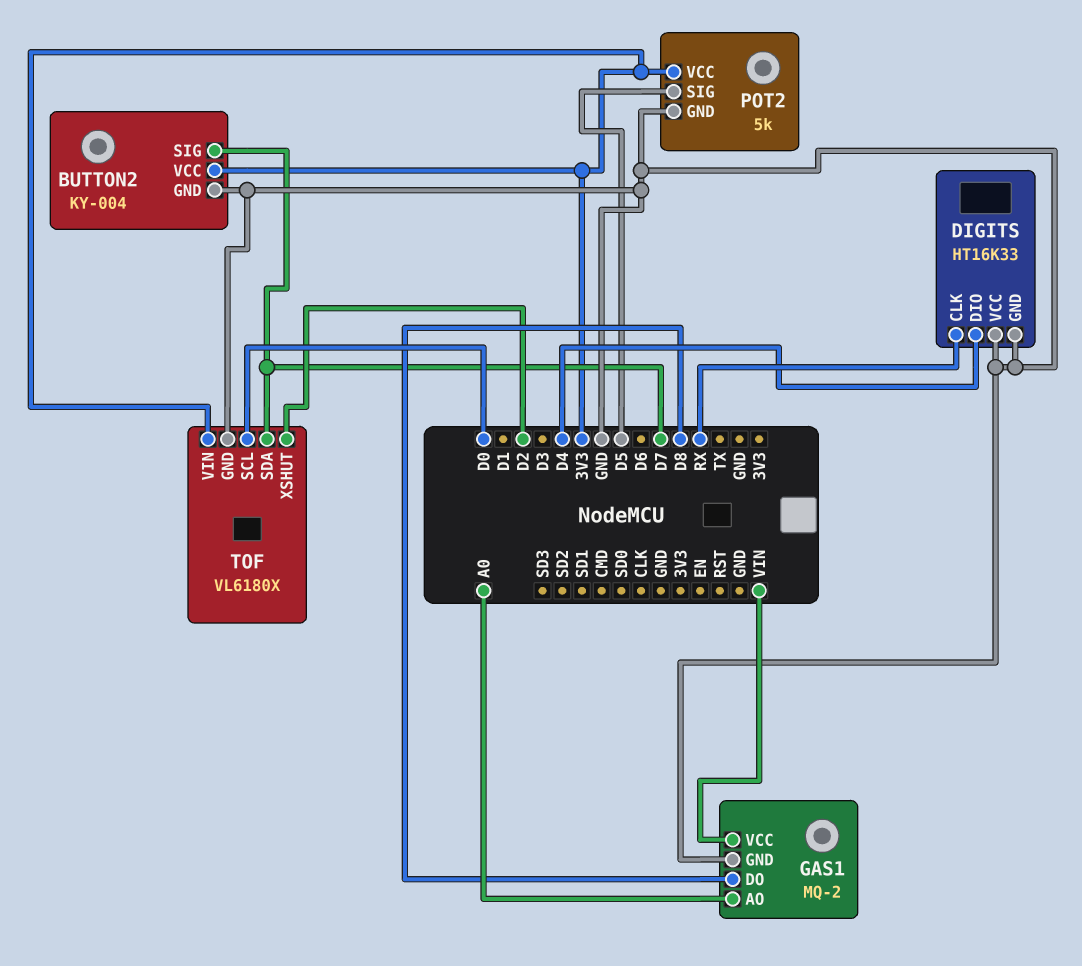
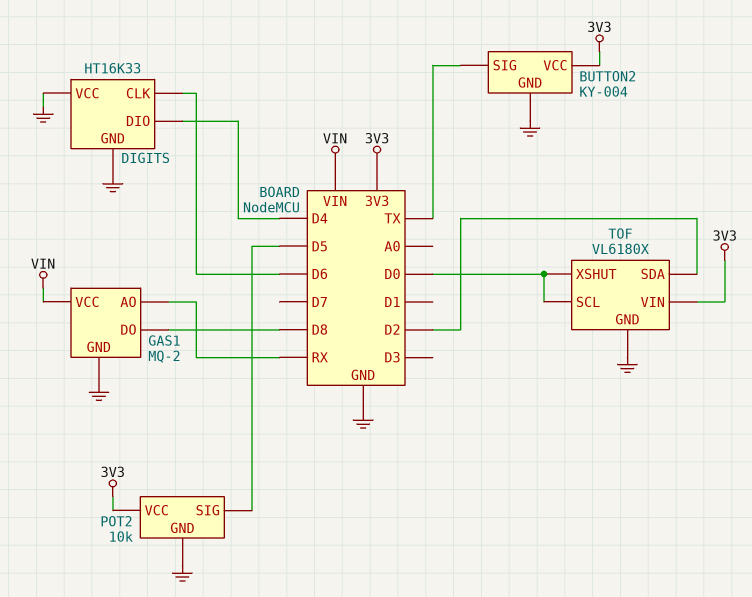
BUTTON2 pin SIG: D7 -> TX
DIGITS pin CLK: RX -> D6
GAS1 pin AO: A0 -> RX
POT2: 5k -> 10k
TOF pin SDA: D7 -> D2
TOF pin XSHUT: D2 -> D0

